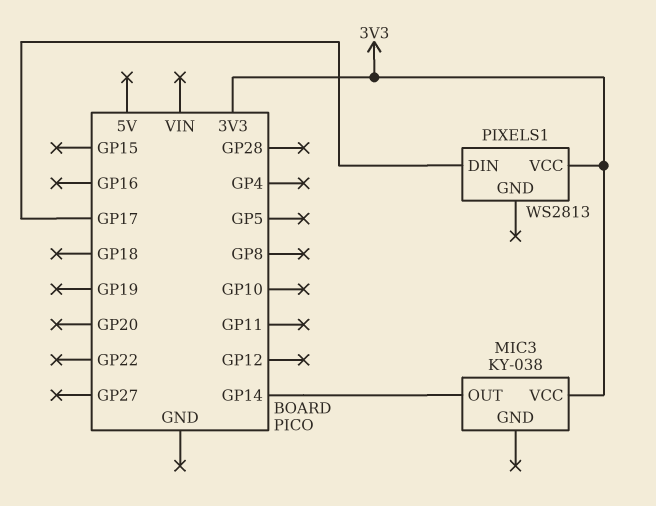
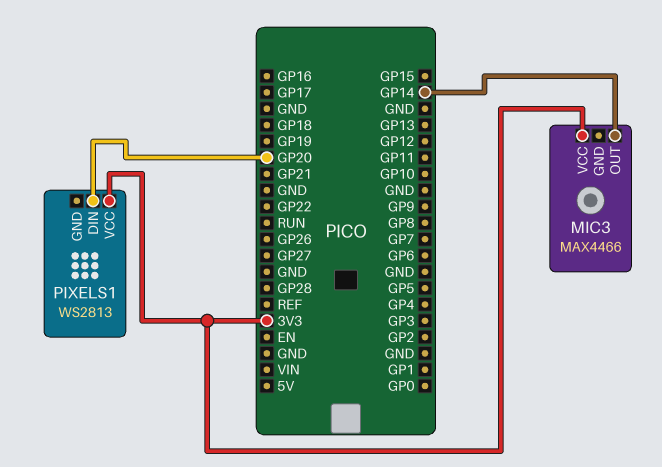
MIC3: KY-038 -> MAX4466
PIXELS1 pin DIN: GP17 -> GP20

